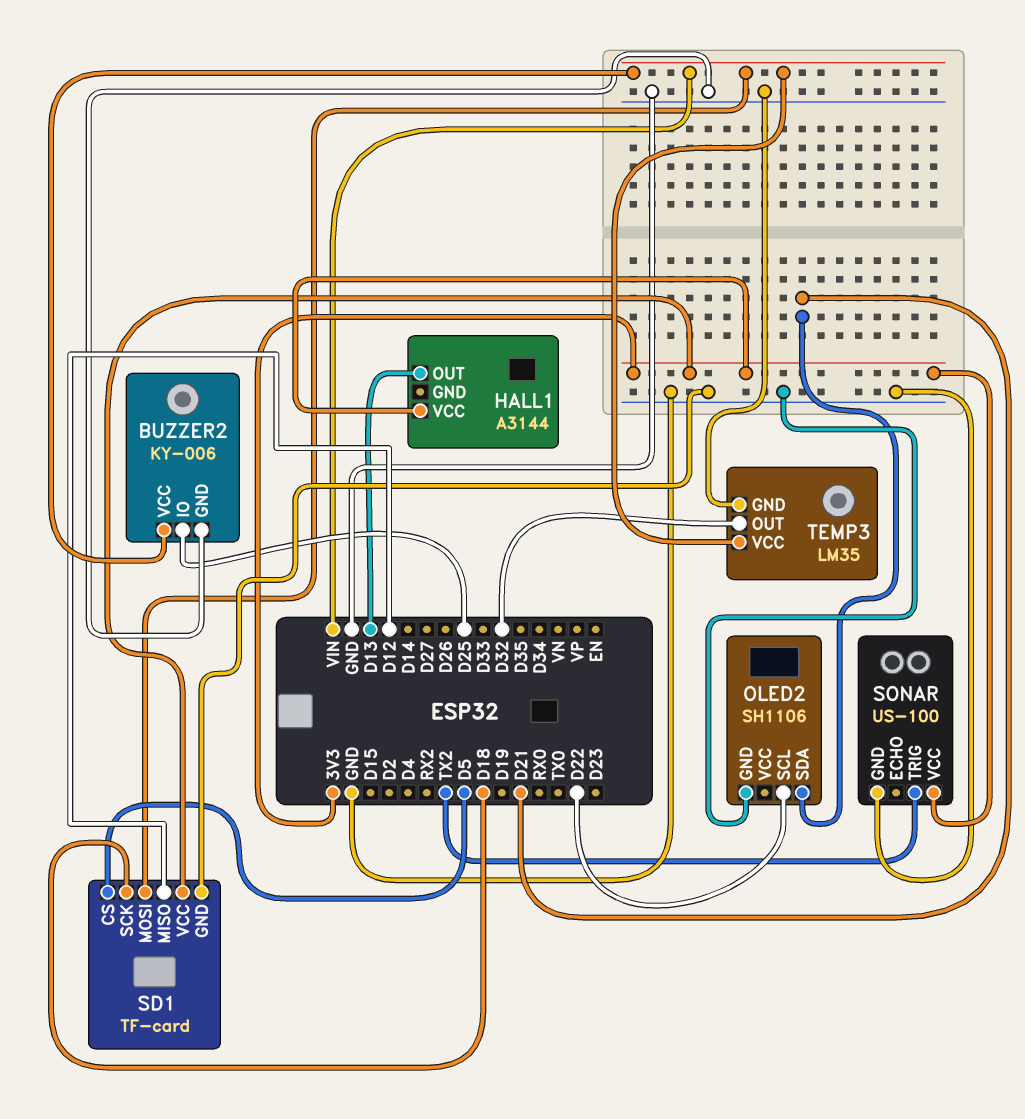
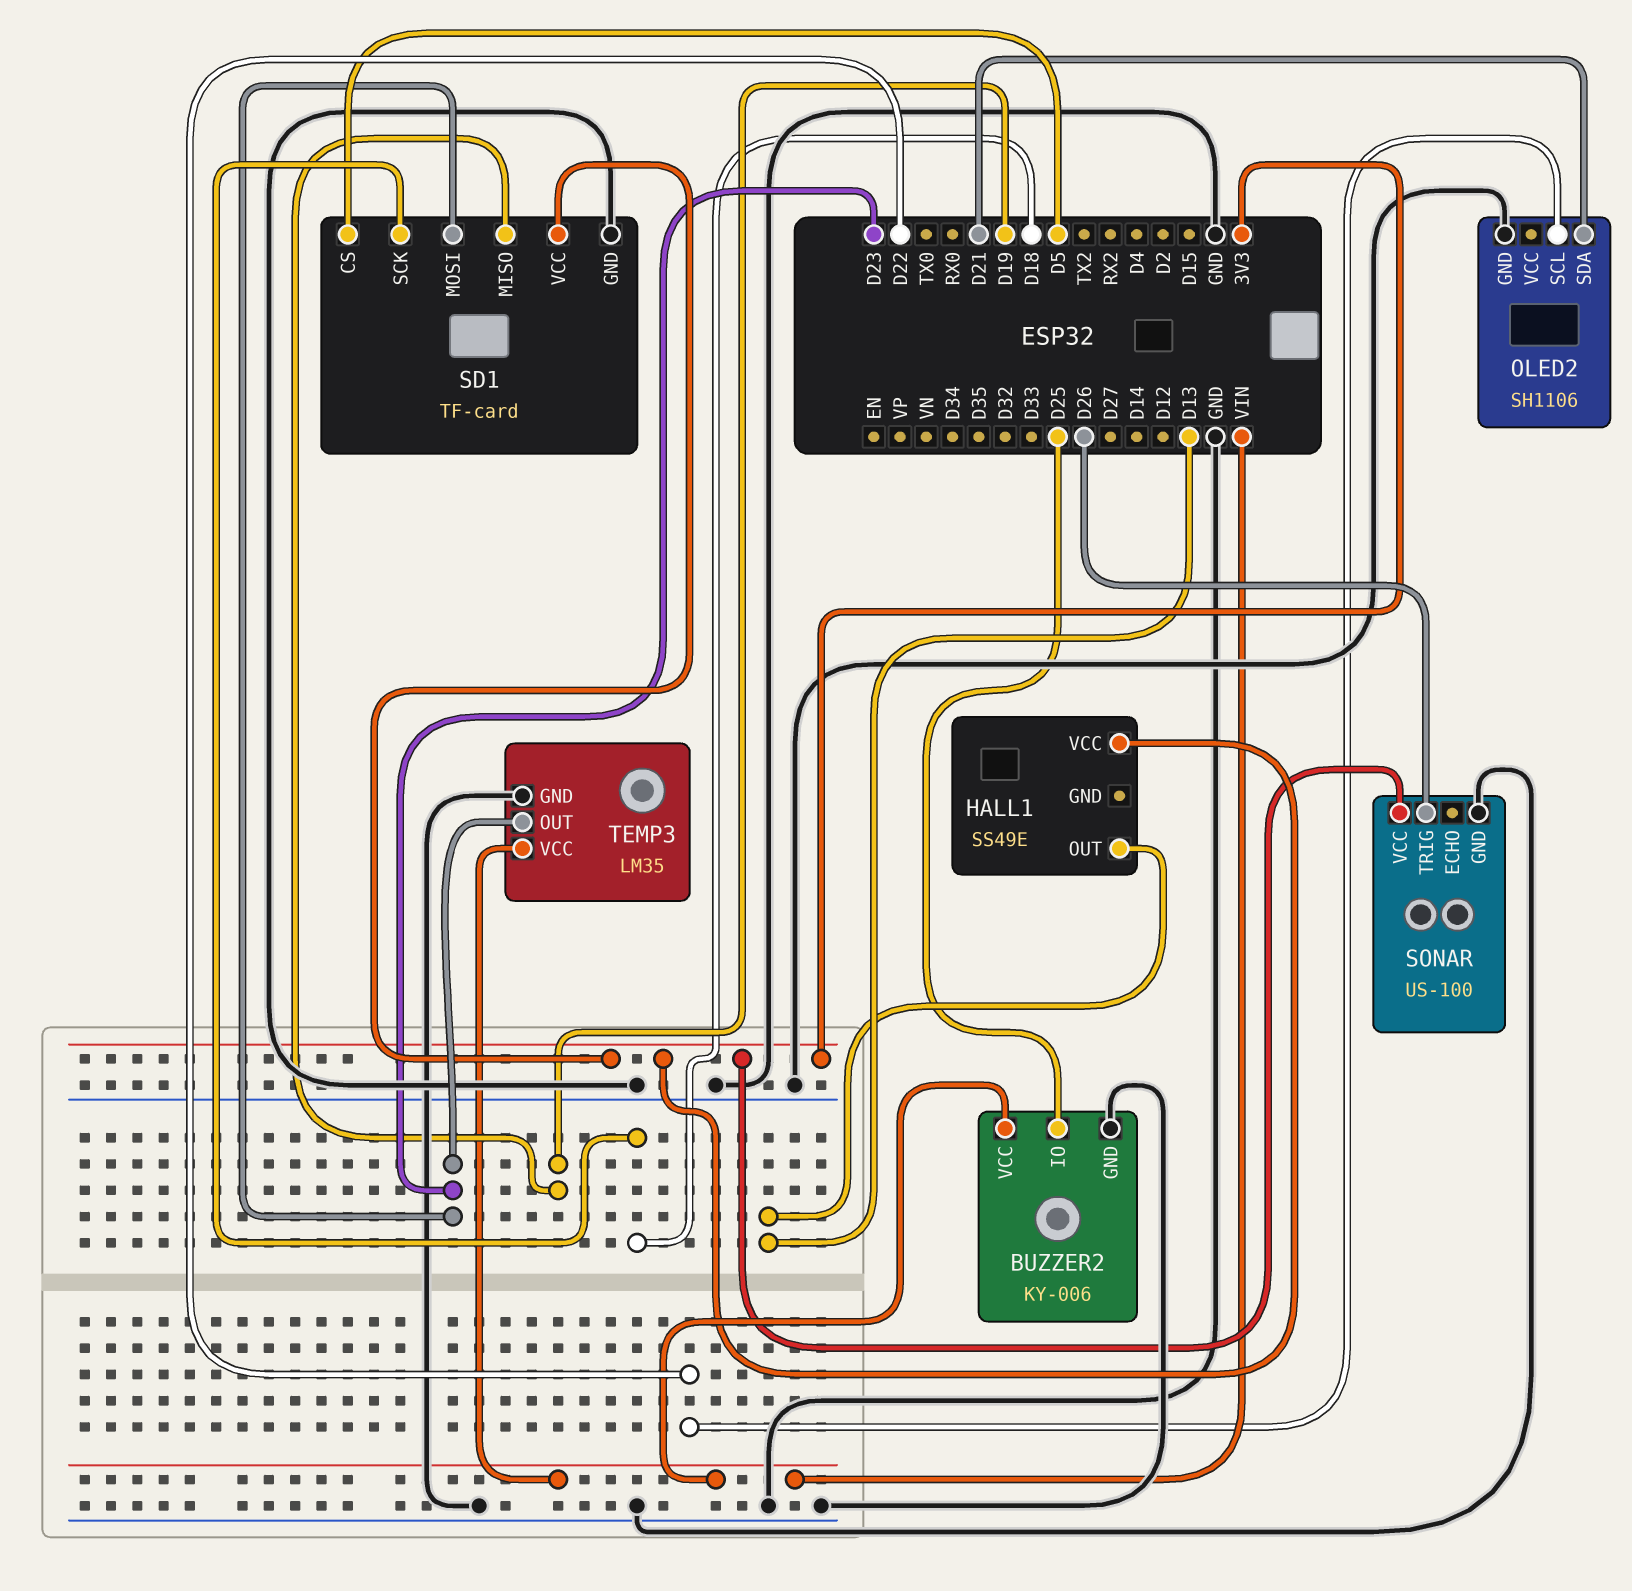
HALL1: A3144 -> SS49E
SD1 pin MISO: D12 -> D19
SD1 pin MOSI: VIN -> D23
SONAR pin TRIG: TX2 -> D26
TEMP3 pin OUT: D32 -> D23

